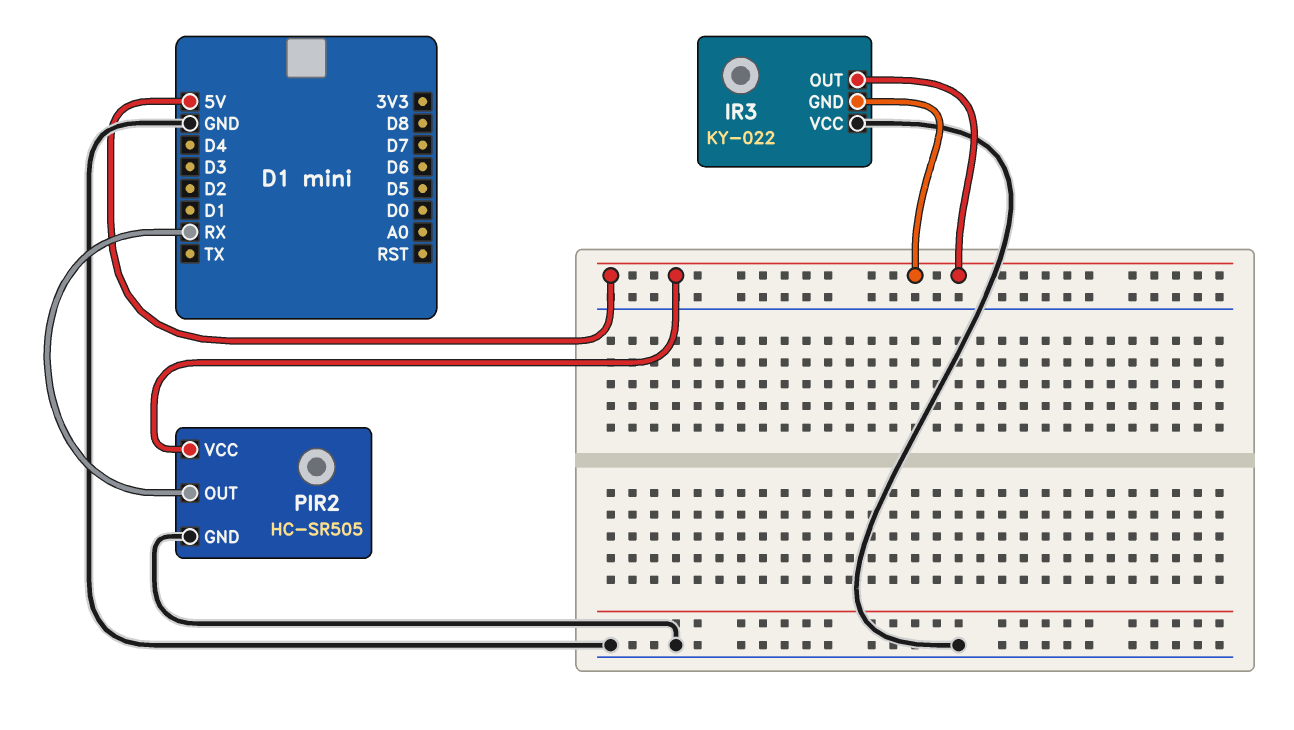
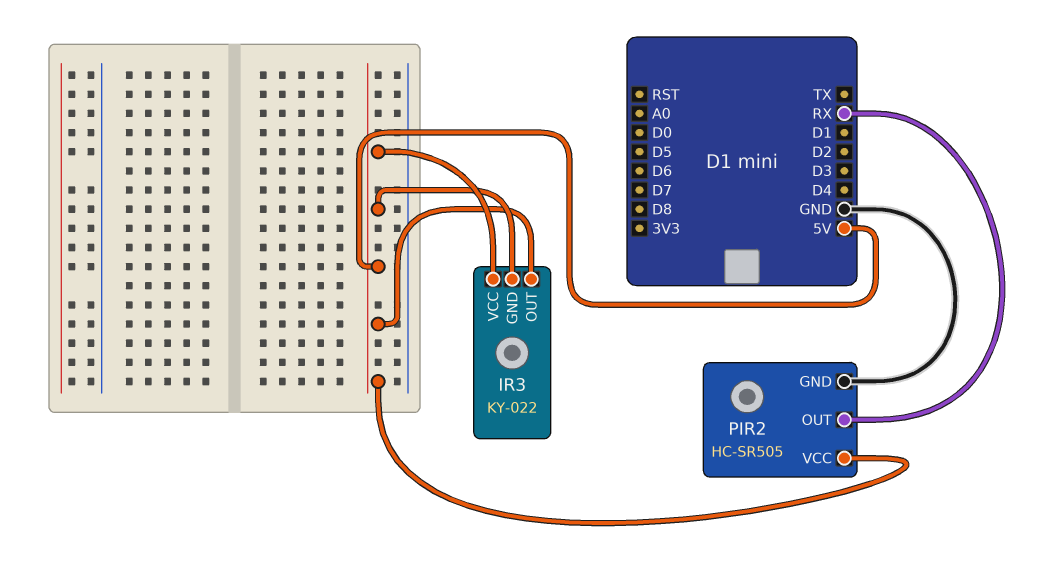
IR3 pin VCC: GND -> 5V

